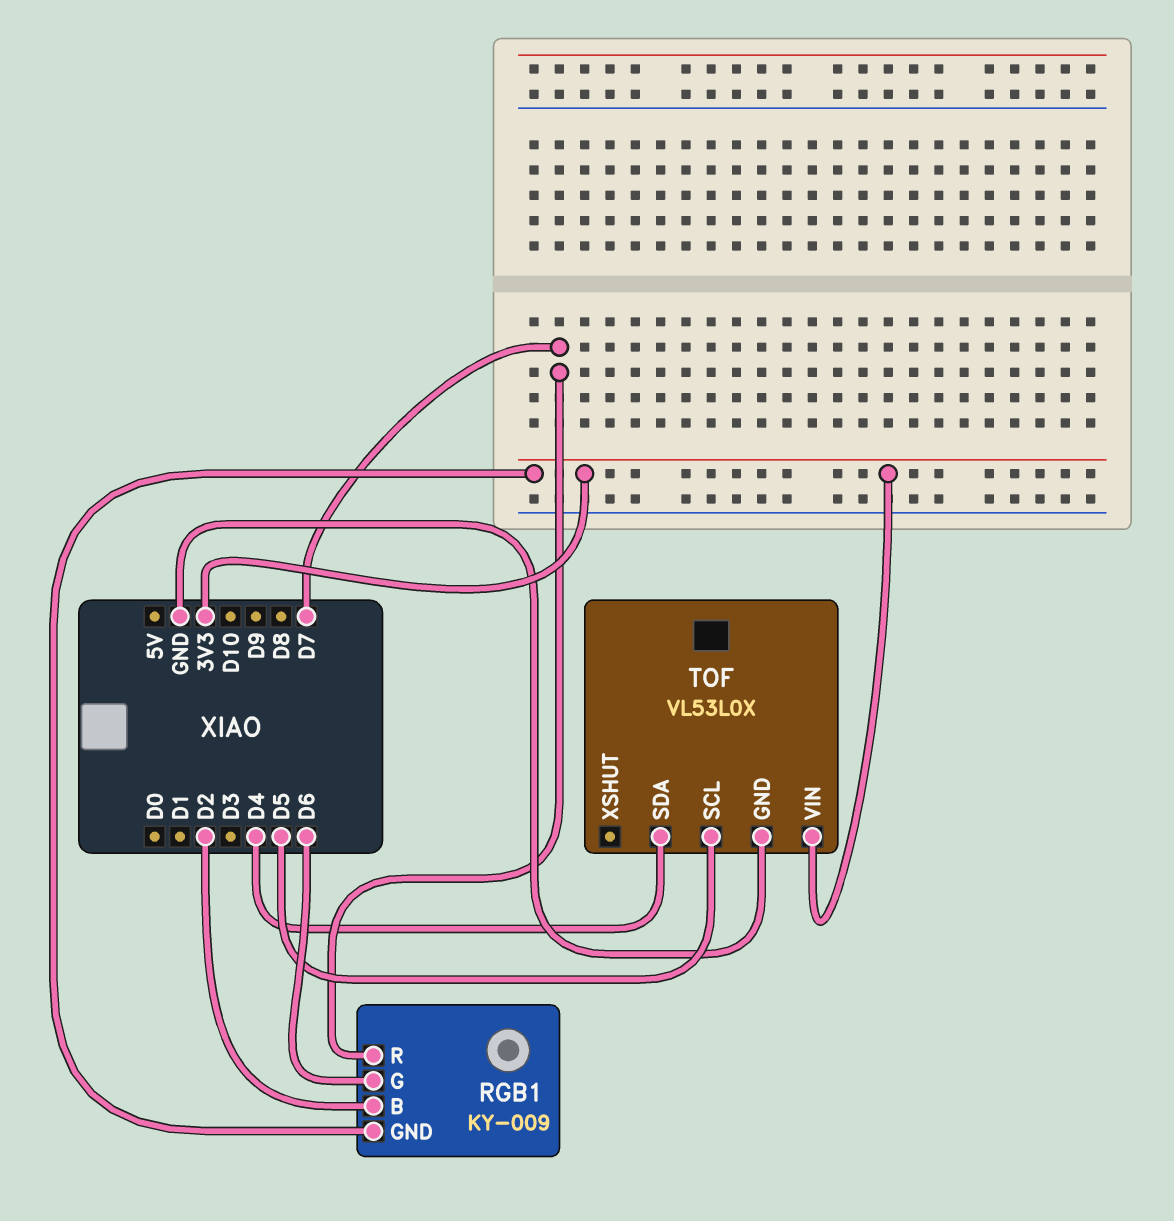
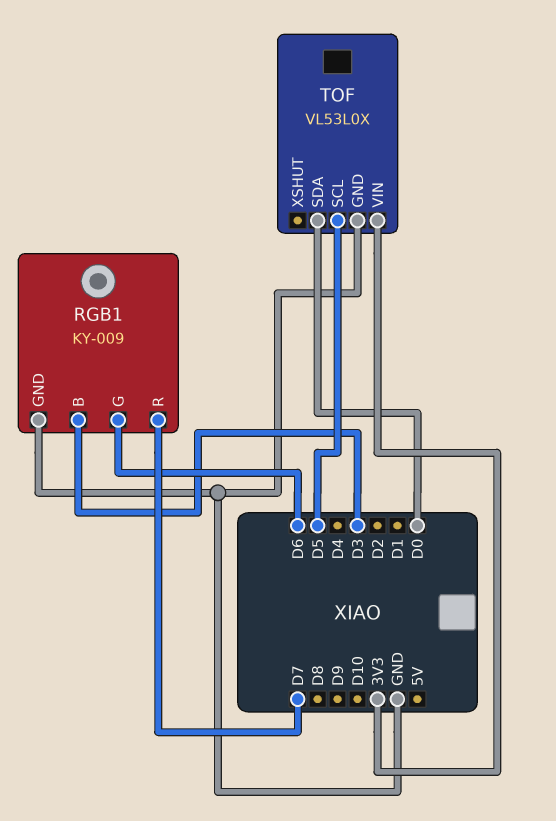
RGB1 pin B: D2 -> D3
RGB1 pin GND: 3V3 -> GND
TOF pin SDA: D4 -> D0

